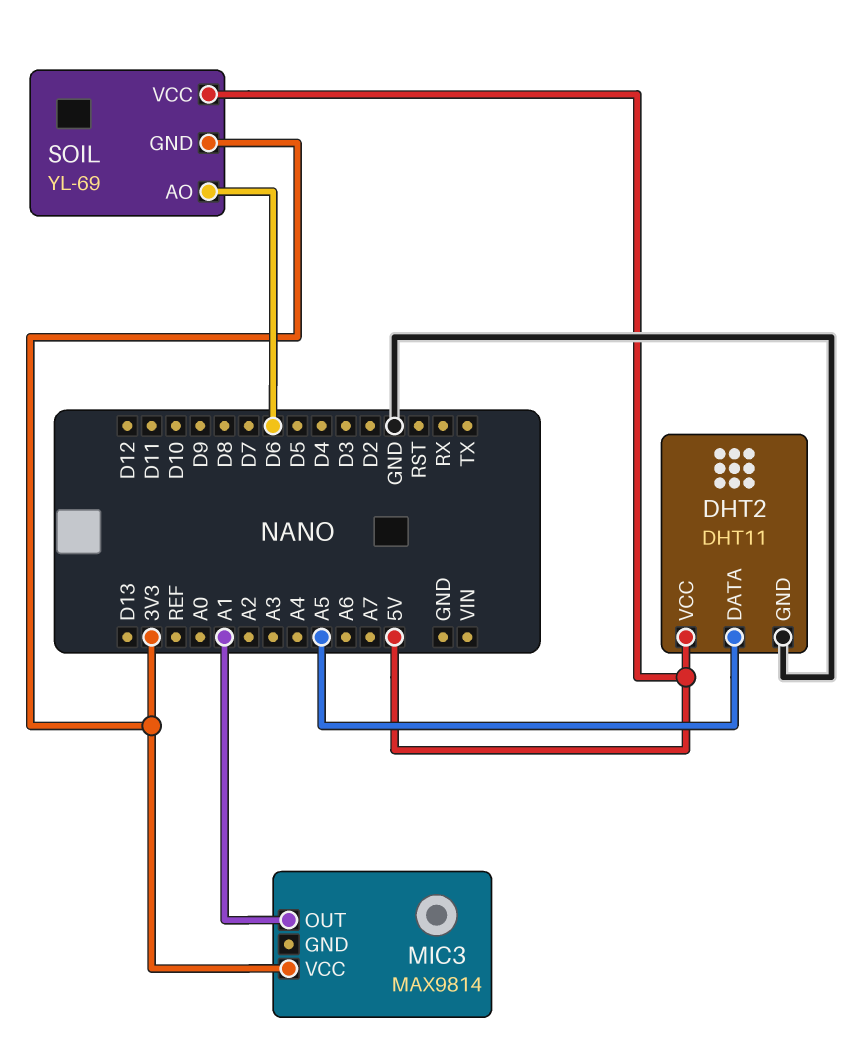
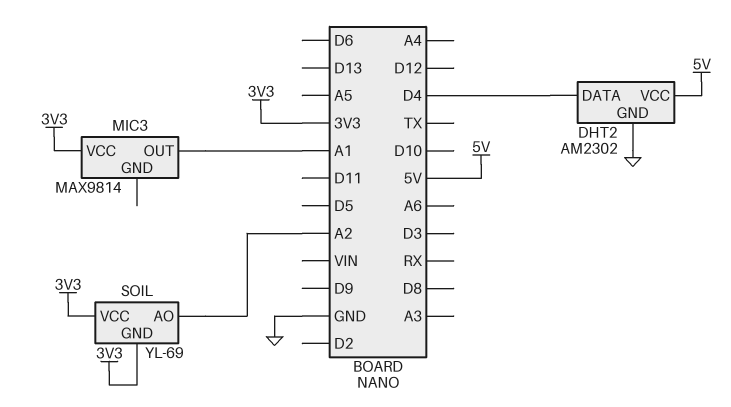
DHT2: DHT11 -> AM2302
DHT2 pin DATA: A5 -> D4
SOIL pin AO: D6 -> A2
SOIL pin VCC: 5V -> 3V3

